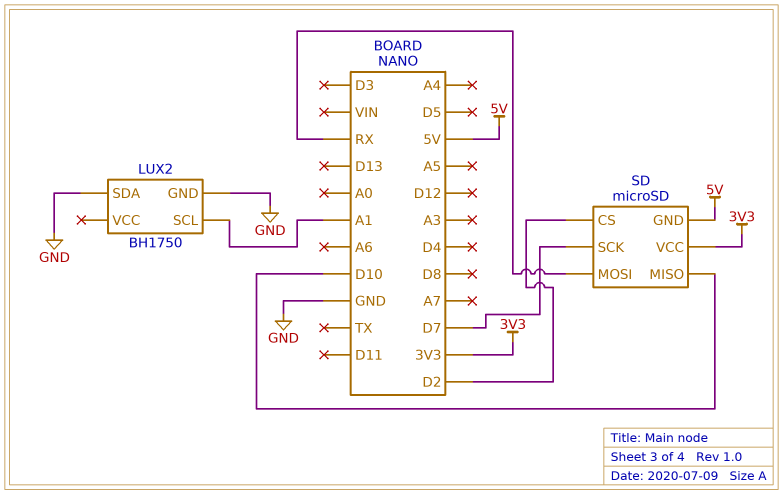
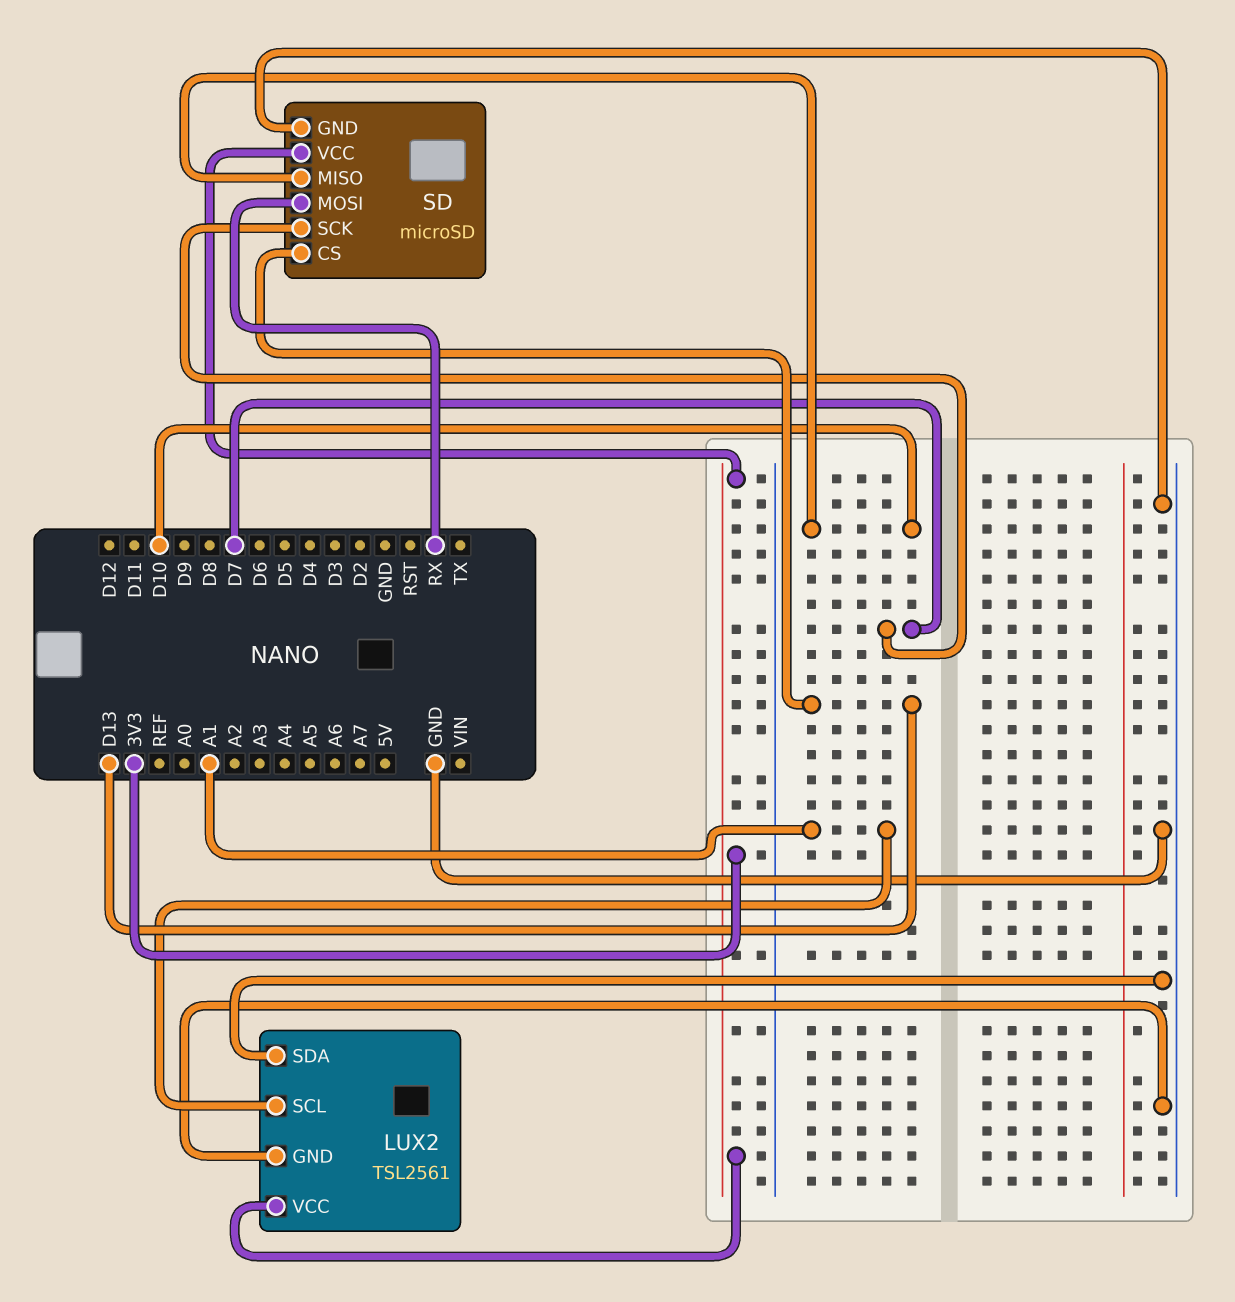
LUX2: BH1750 -> TSL2561
LUX2 pin VCC: none -> 3V3
SD pin CS: D2 -> D13
SD pin GND: 5V -> GND

